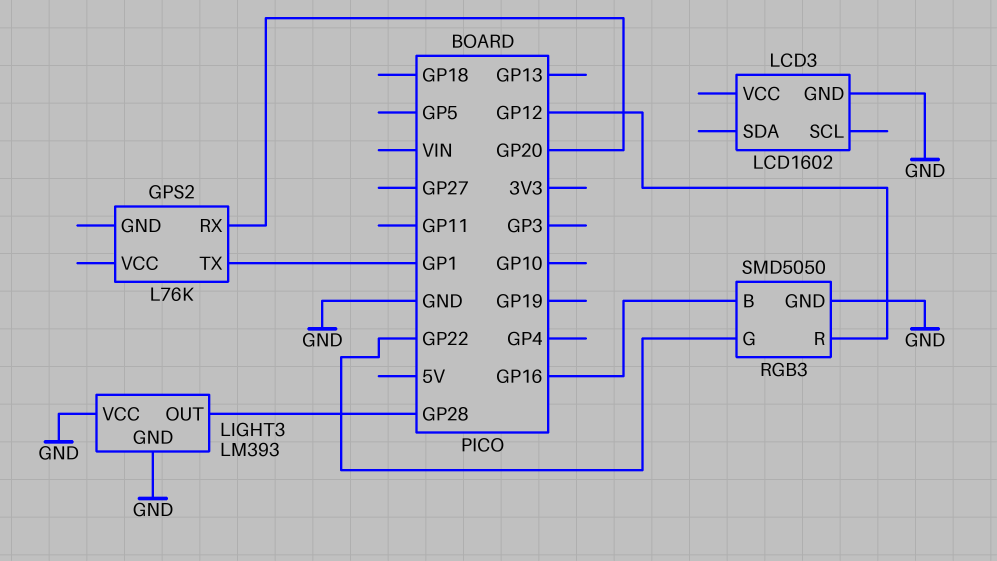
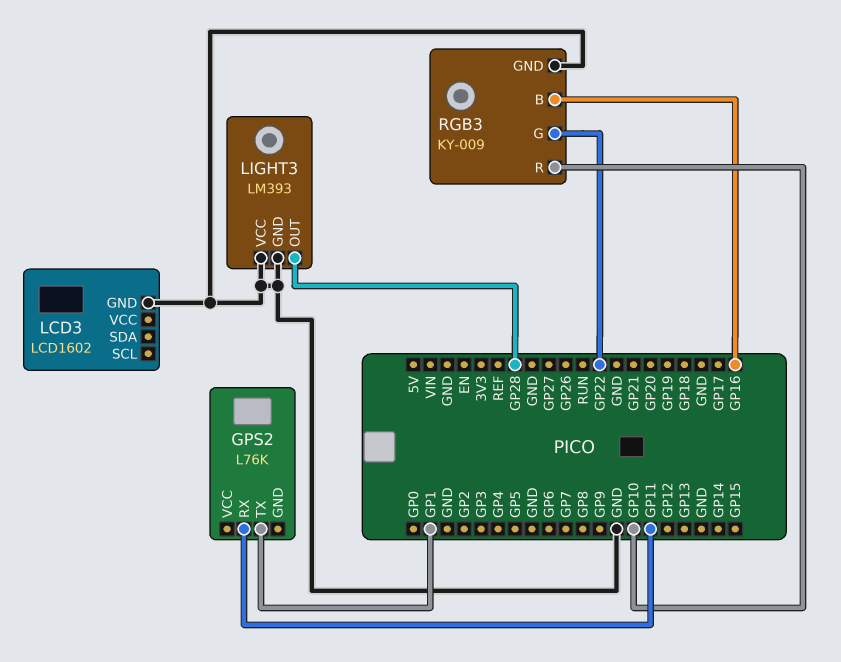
GPS2 pin RX: GP20 -> GP11
RGB3: SMD5050 -> KY-009
RGB3 pin R: GP12 -> GP10

